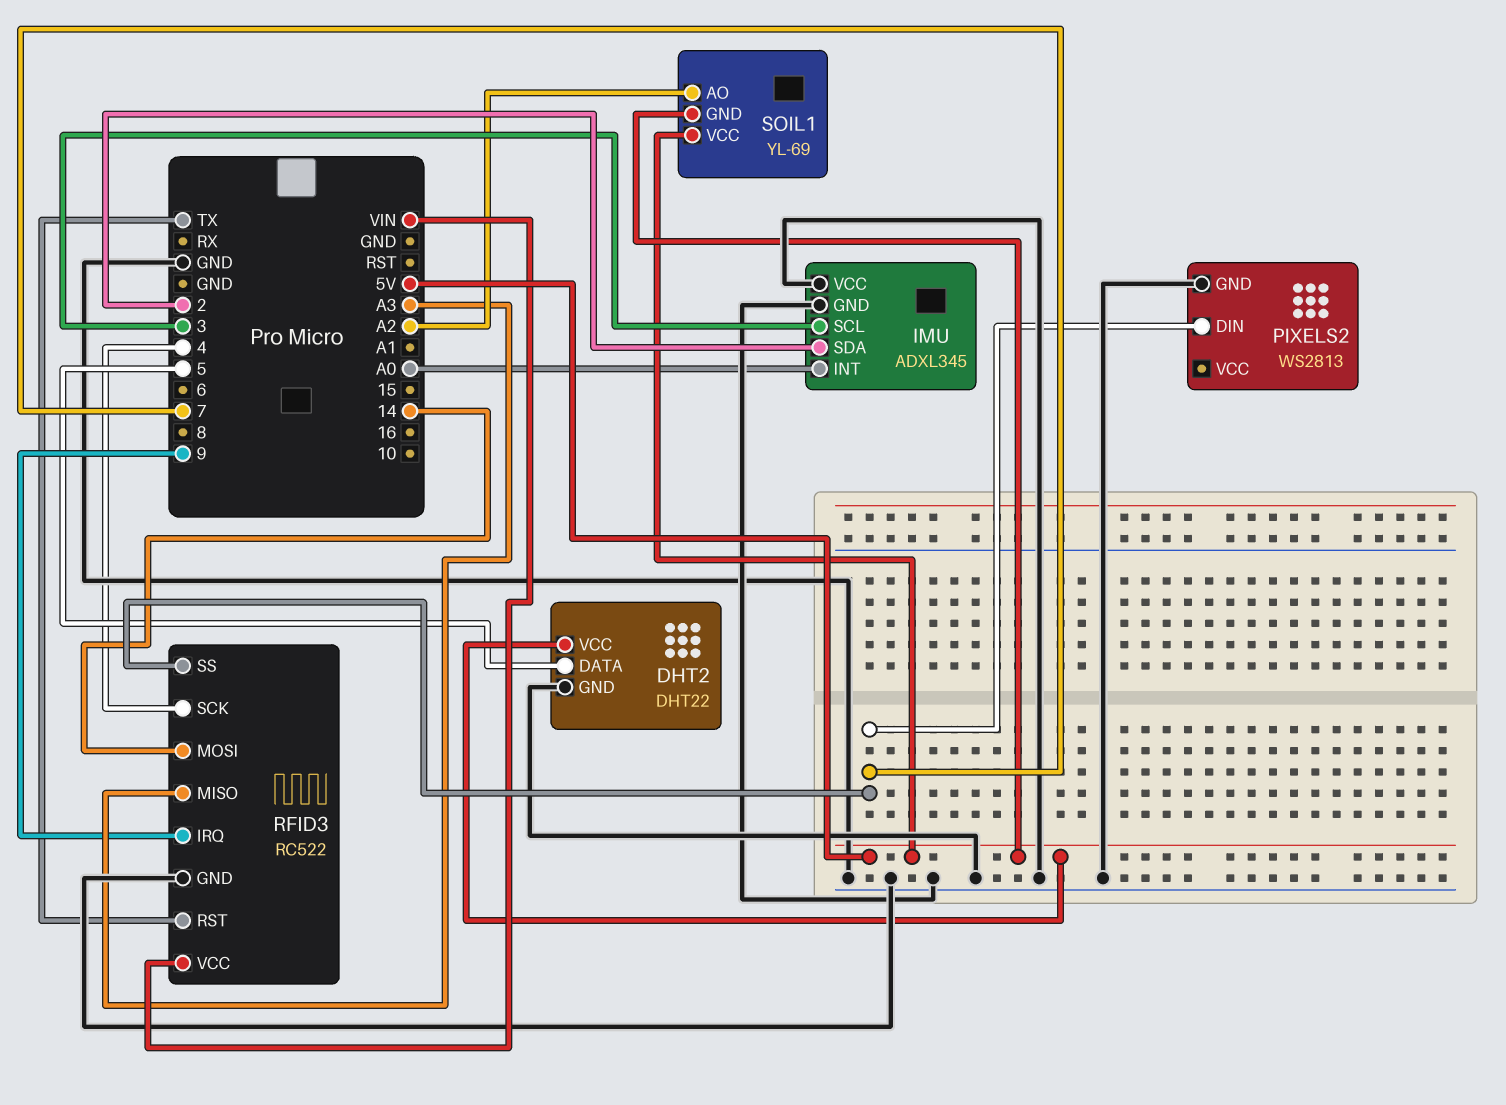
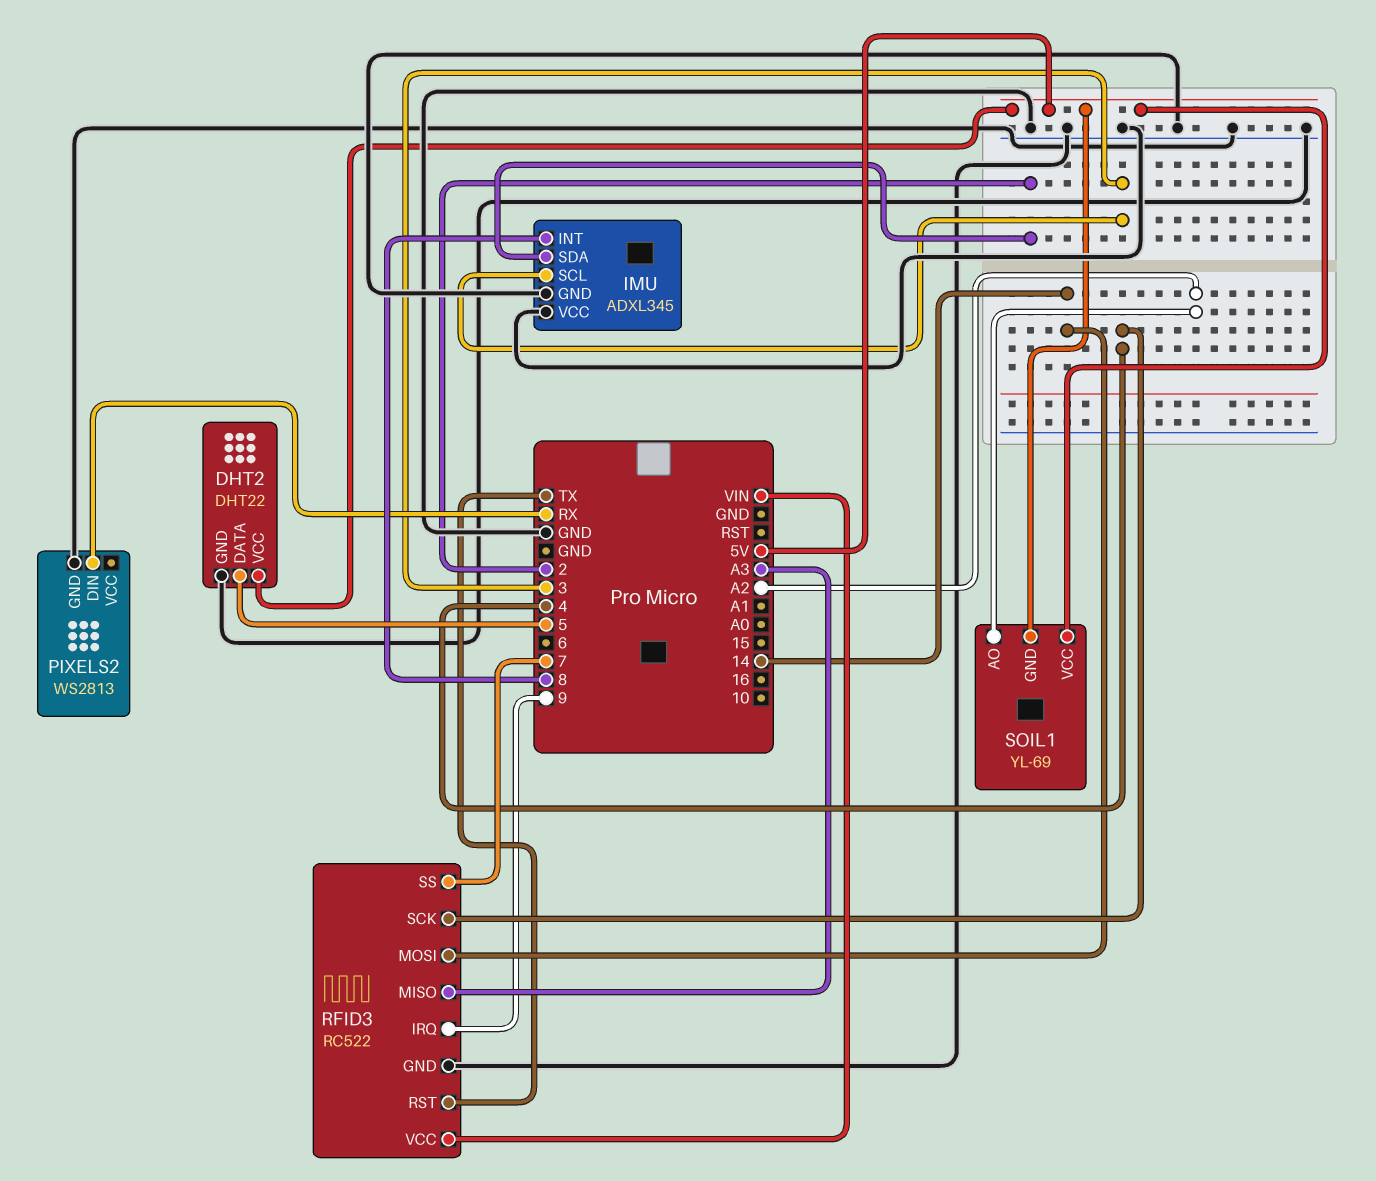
IMU pin INT: A0 -> 8
PIXELS2 pin DIN: 7 -> RX

